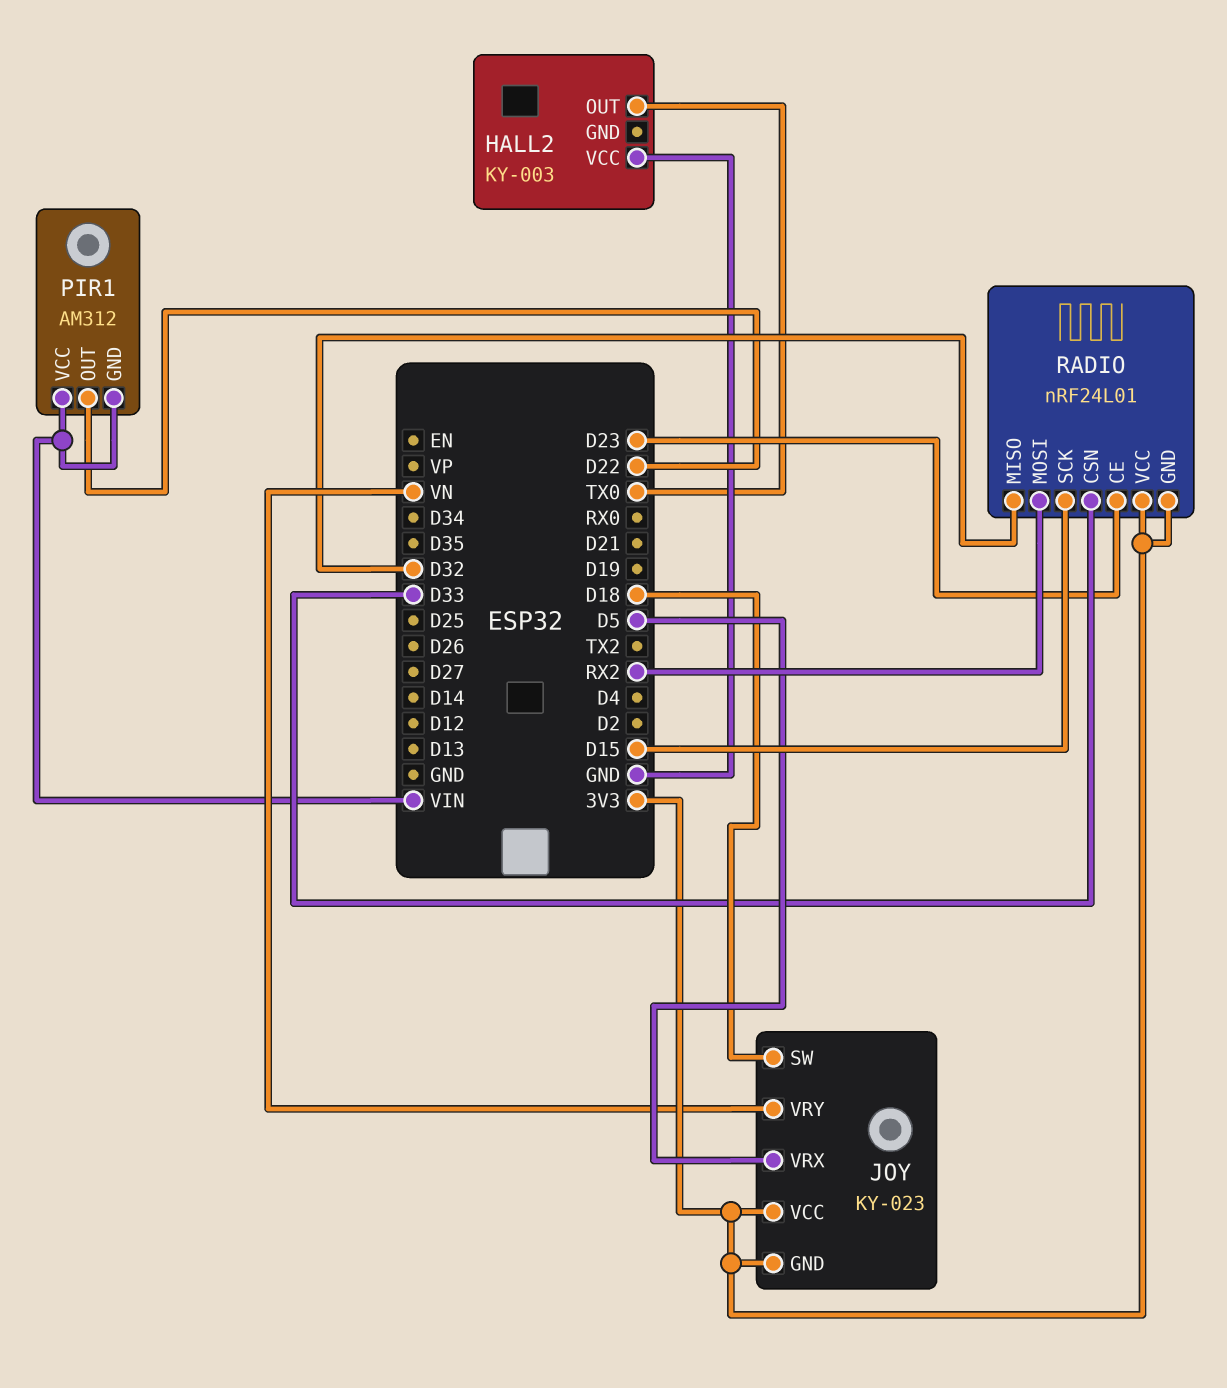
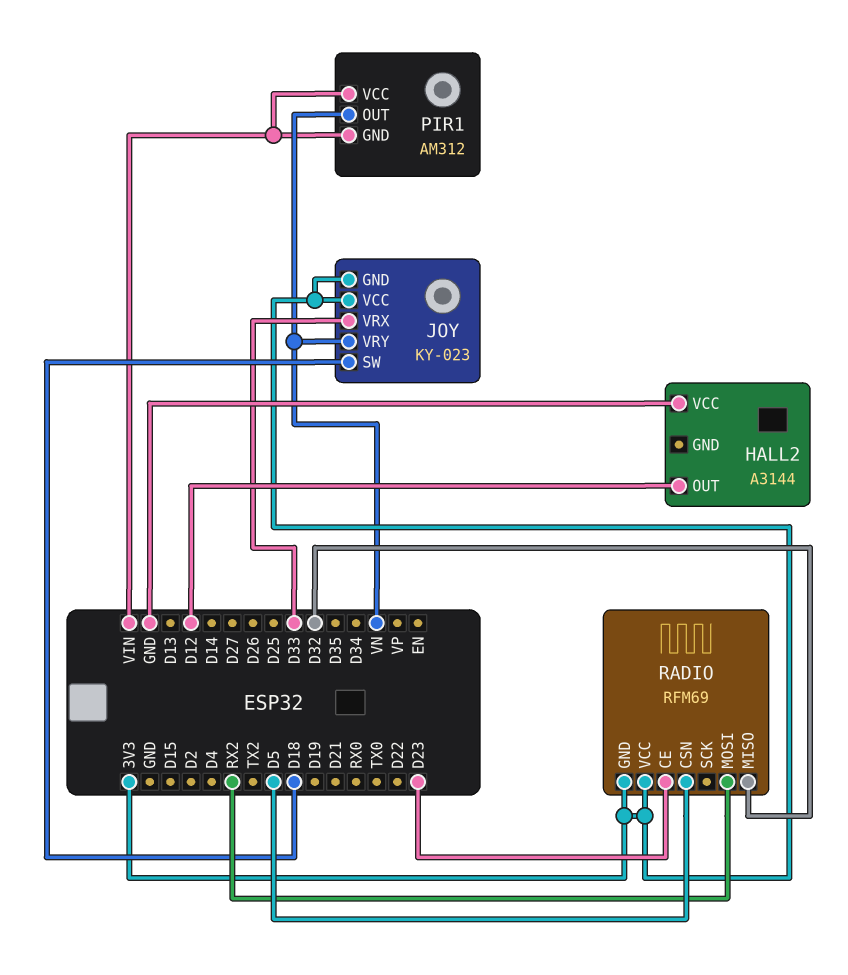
HALL2: KY-003 -> A3144
HALL2 pin OUT: TX0 -> D12
JOY pin VRX: D5 -> D33
PIR1 pin OUT: D22 -> VN
RADIO: nRF24L01 -> RFM69
RADIO pin CSN: D33 -> D5
RADIO pin SCK: D15 -> none

